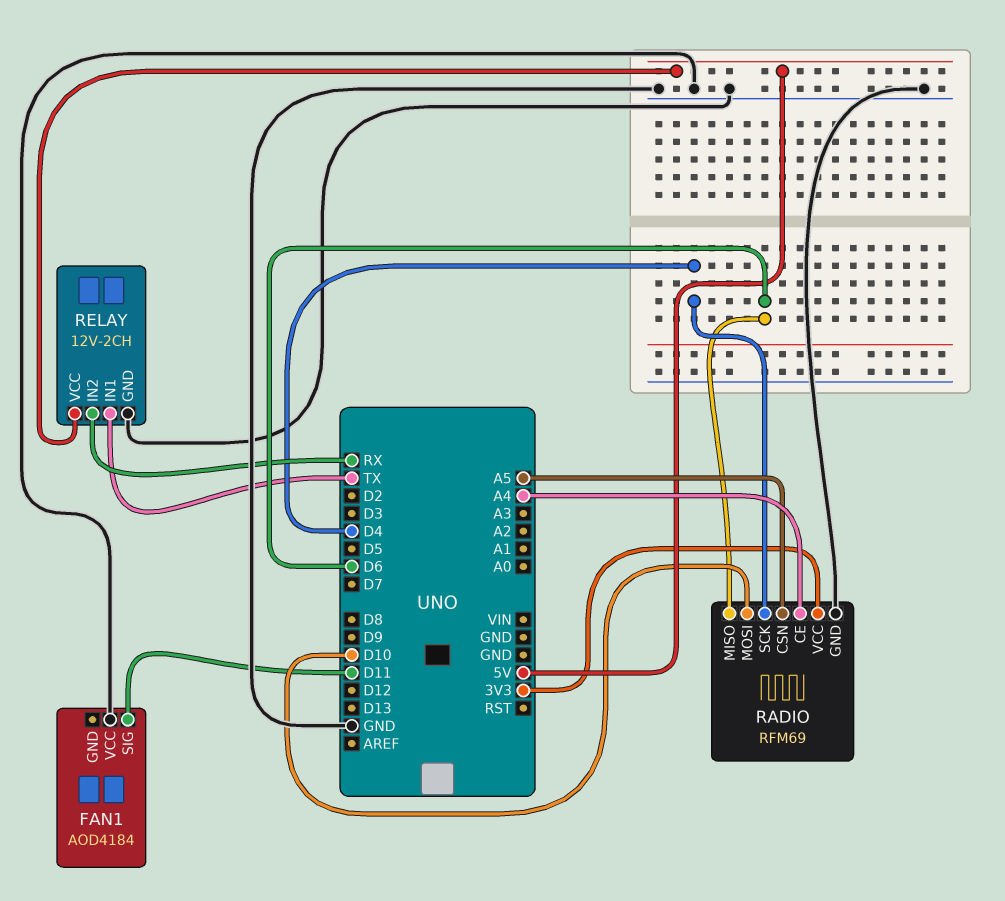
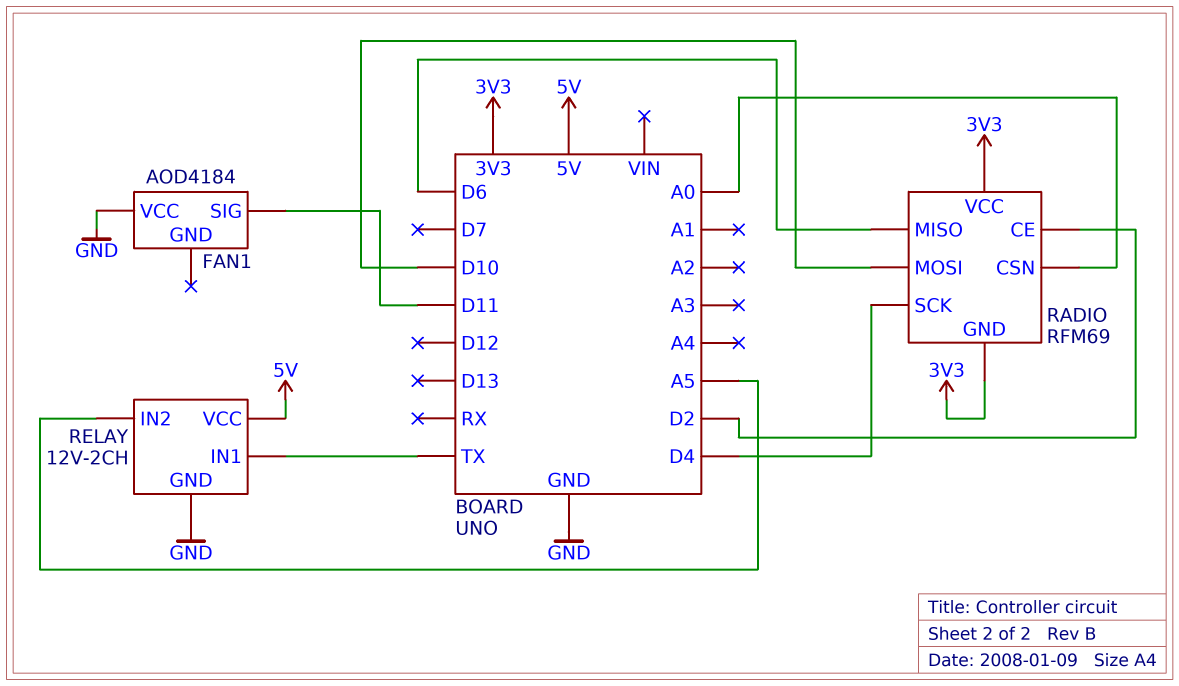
RADIO pin CE: A4 -> D2
RADIO pin CSN: A5 -> A0
RADIO pin GND: GND -> 3V3
RELAY pin IN2: RX -> A5

